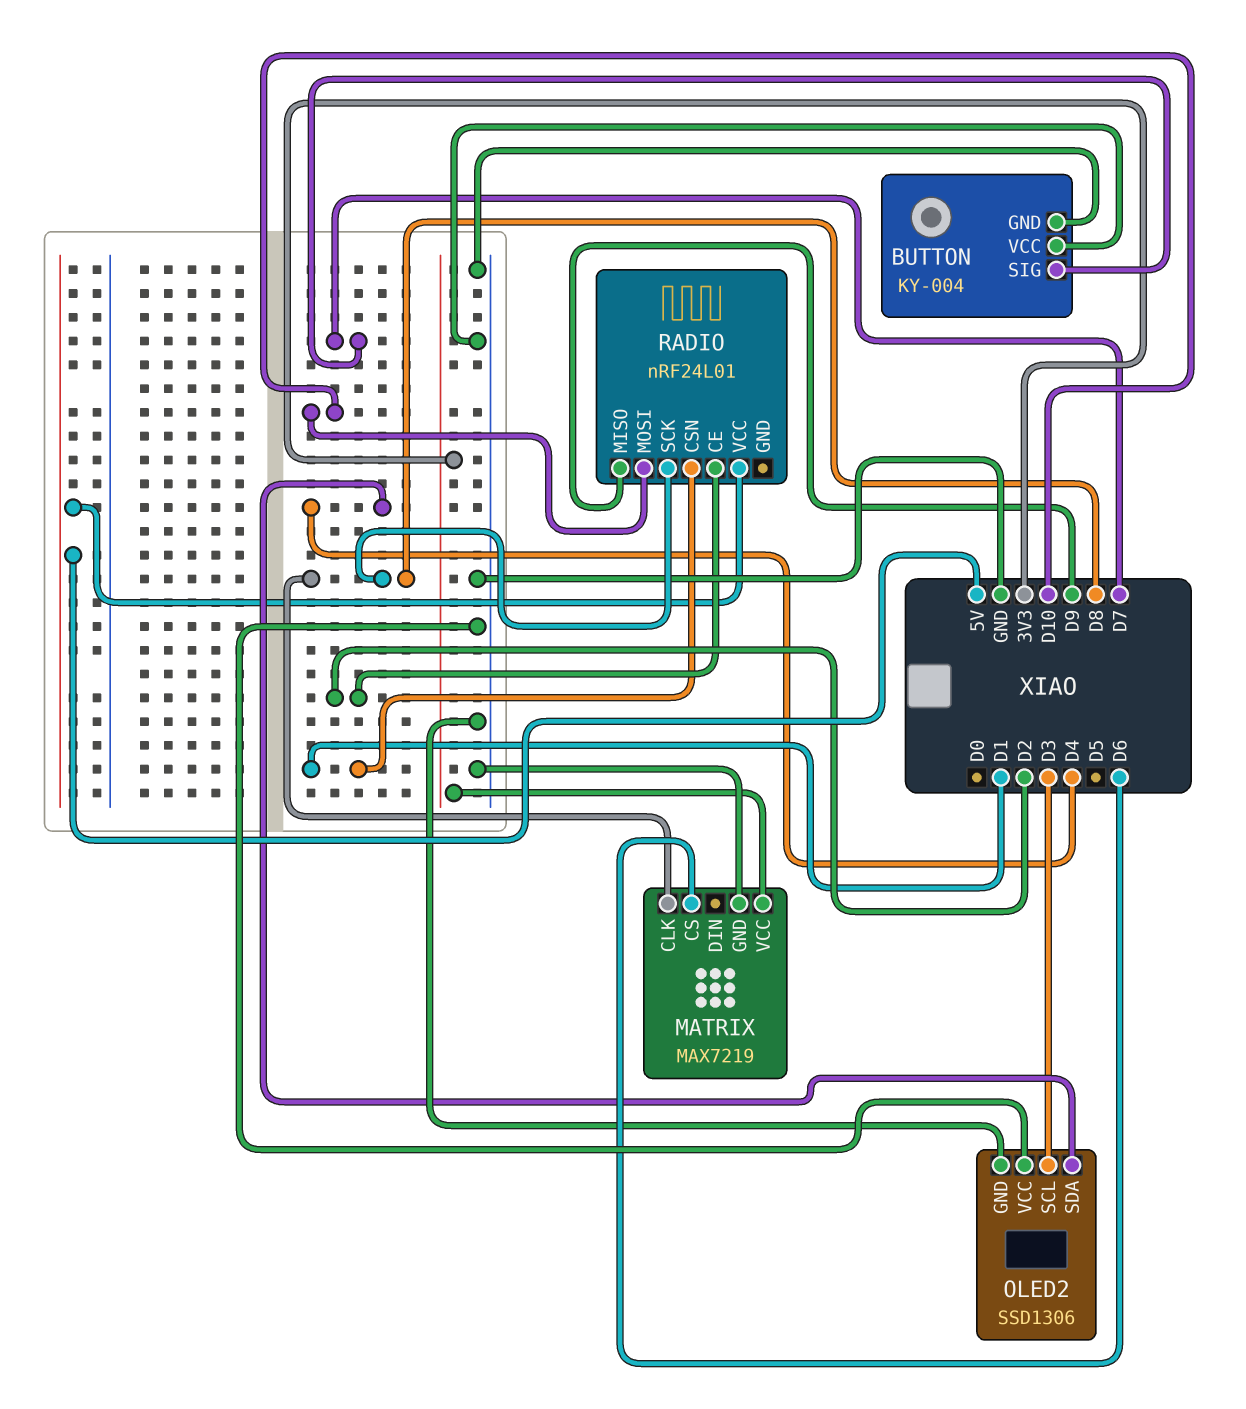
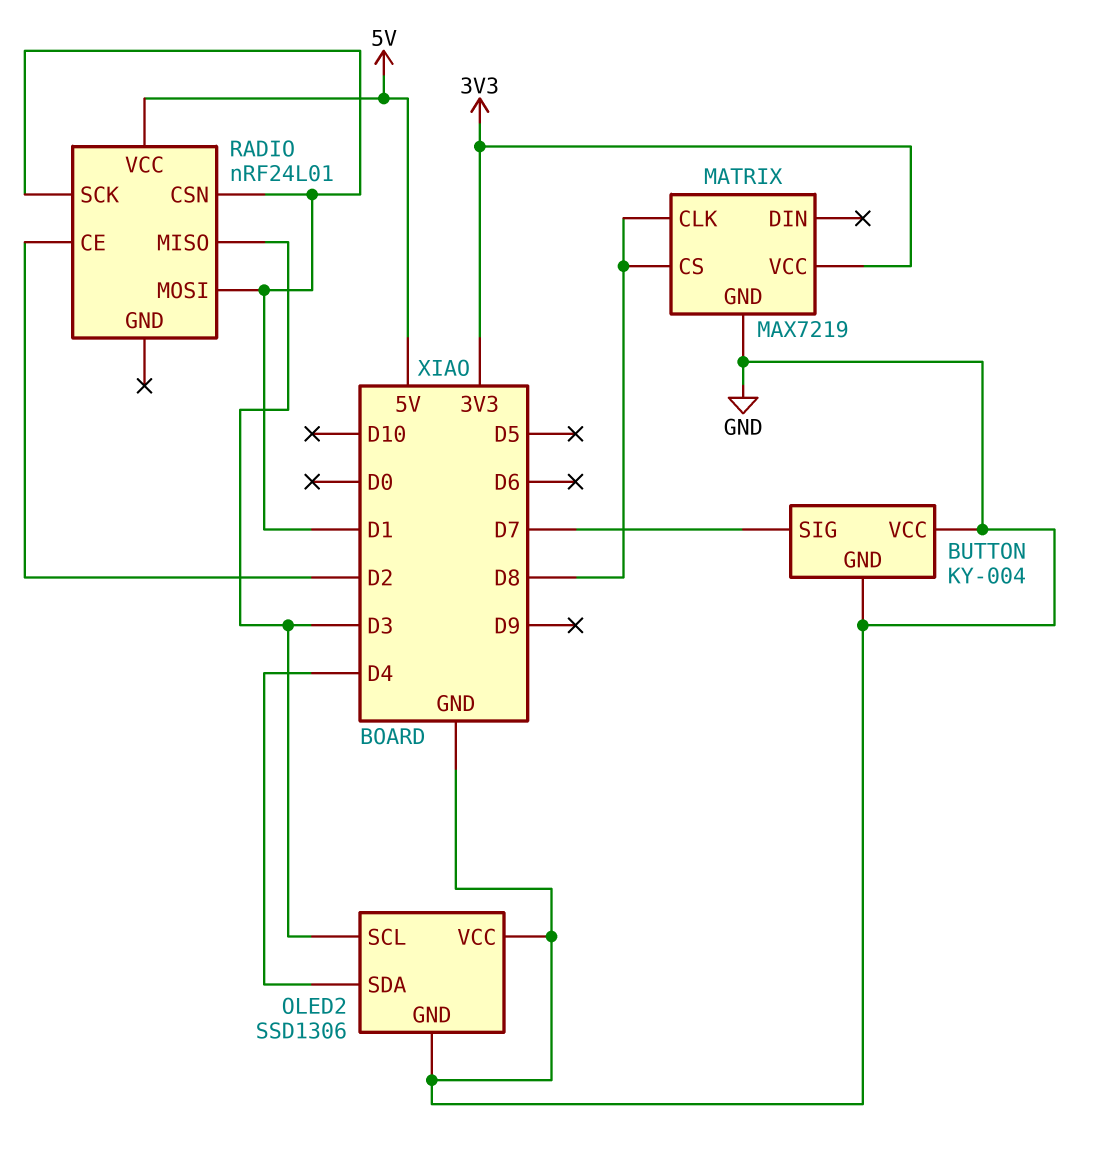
MATRIX pin CS: D6 -> D8
RADIO pin MISO: D9 -> D3
RADIO pin MOSI: D10 -> D1
RADIO pin SCK: D8 -> D1

